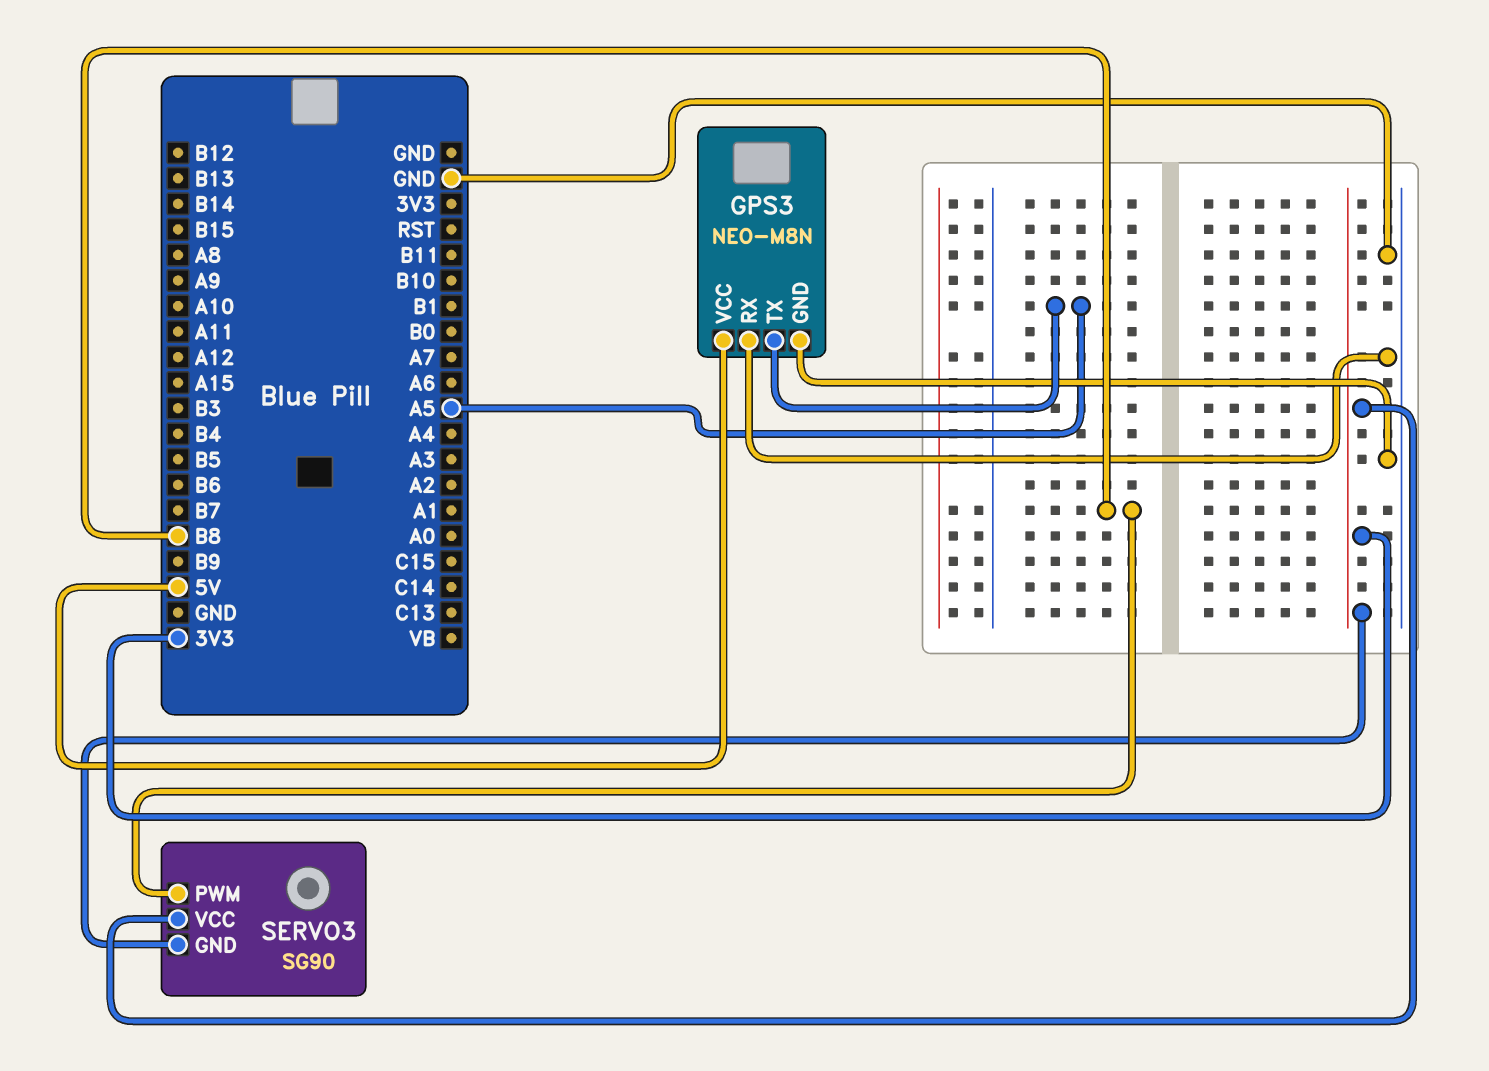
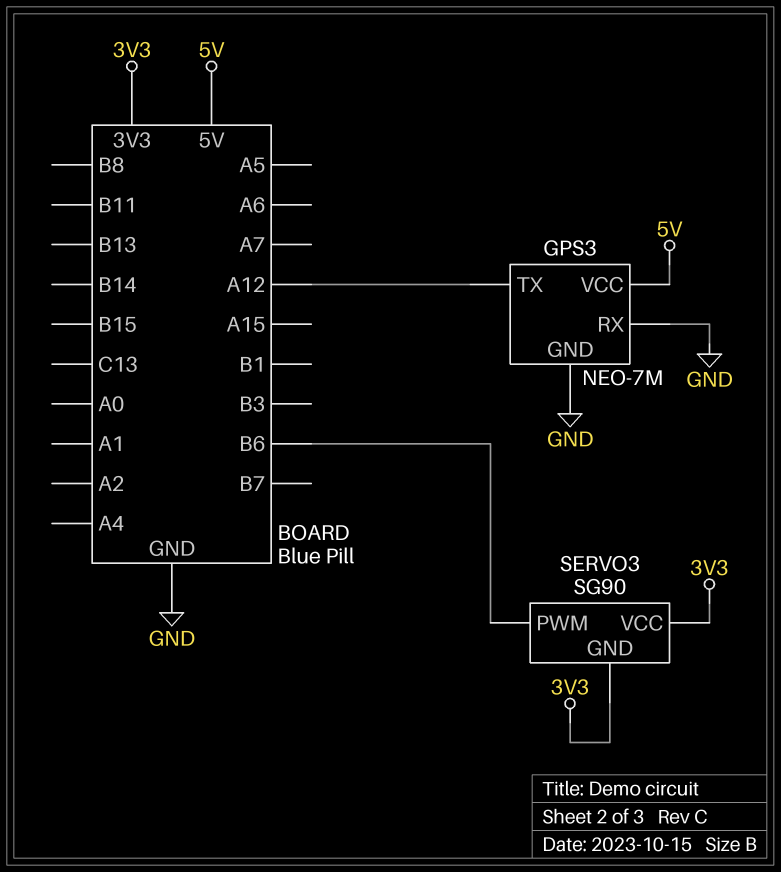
GPS3: NEO-M8N -> NEO-7M
GPS3 pin TX: A5 -> A12
SERVO3 pin PWM: B8 -> B6

